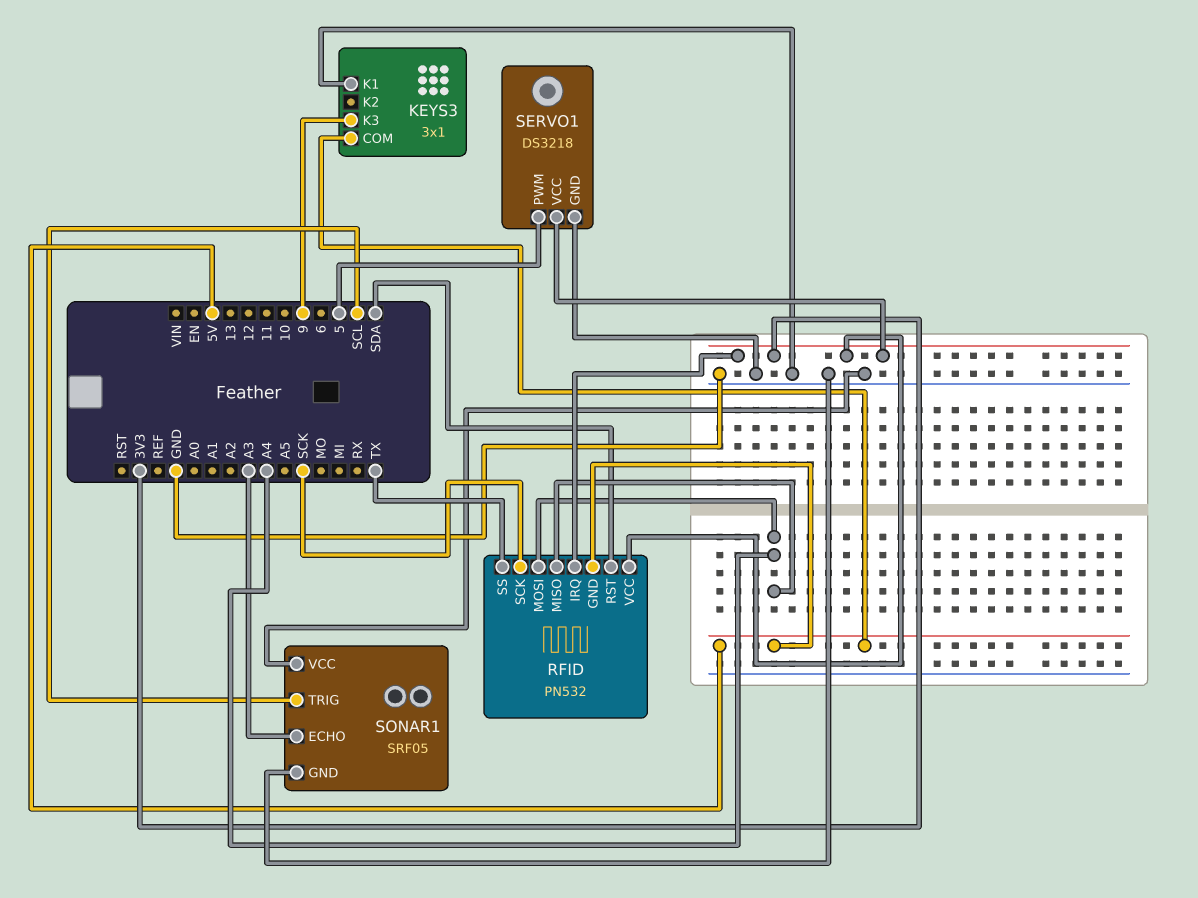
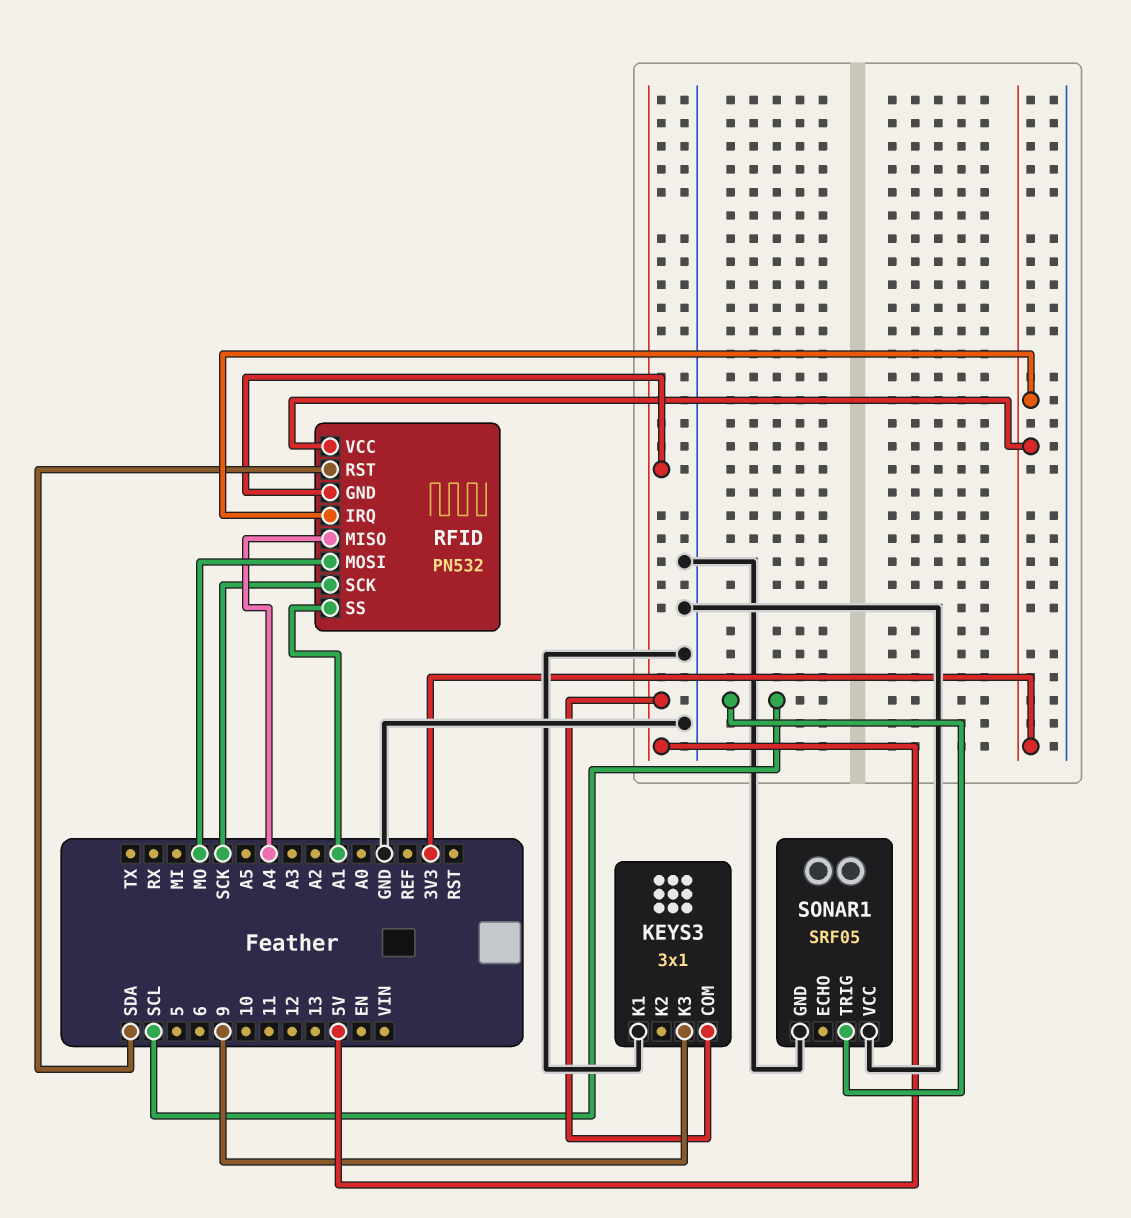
RFID pin MOSI: A4 -> MO
RFID pin SS: TX -> A1
SERVO1: DS3218 -> none
SERVO1 pin GND: GND -> none
SERVO1 pin PWM: 5 -> none
SERVO1 pin VCC: 3V3 -> none
SONAR1 pin ECHO: A3 -> none

